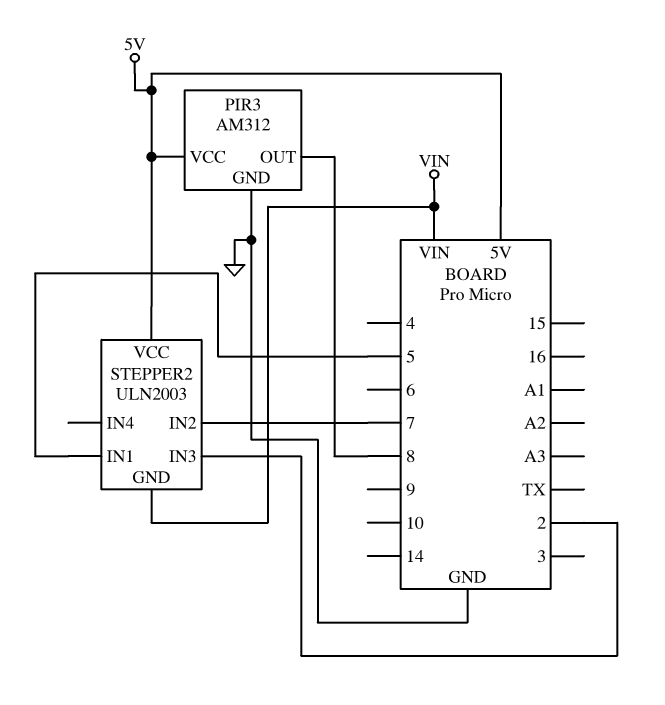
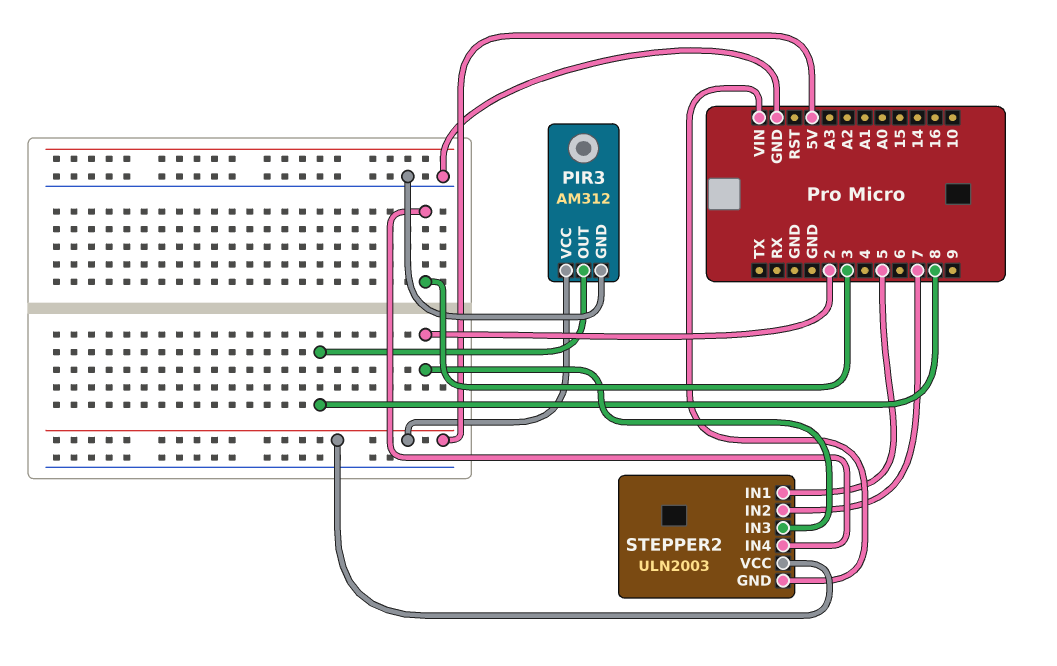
STEPPER2 pin IN4: none -> 3

